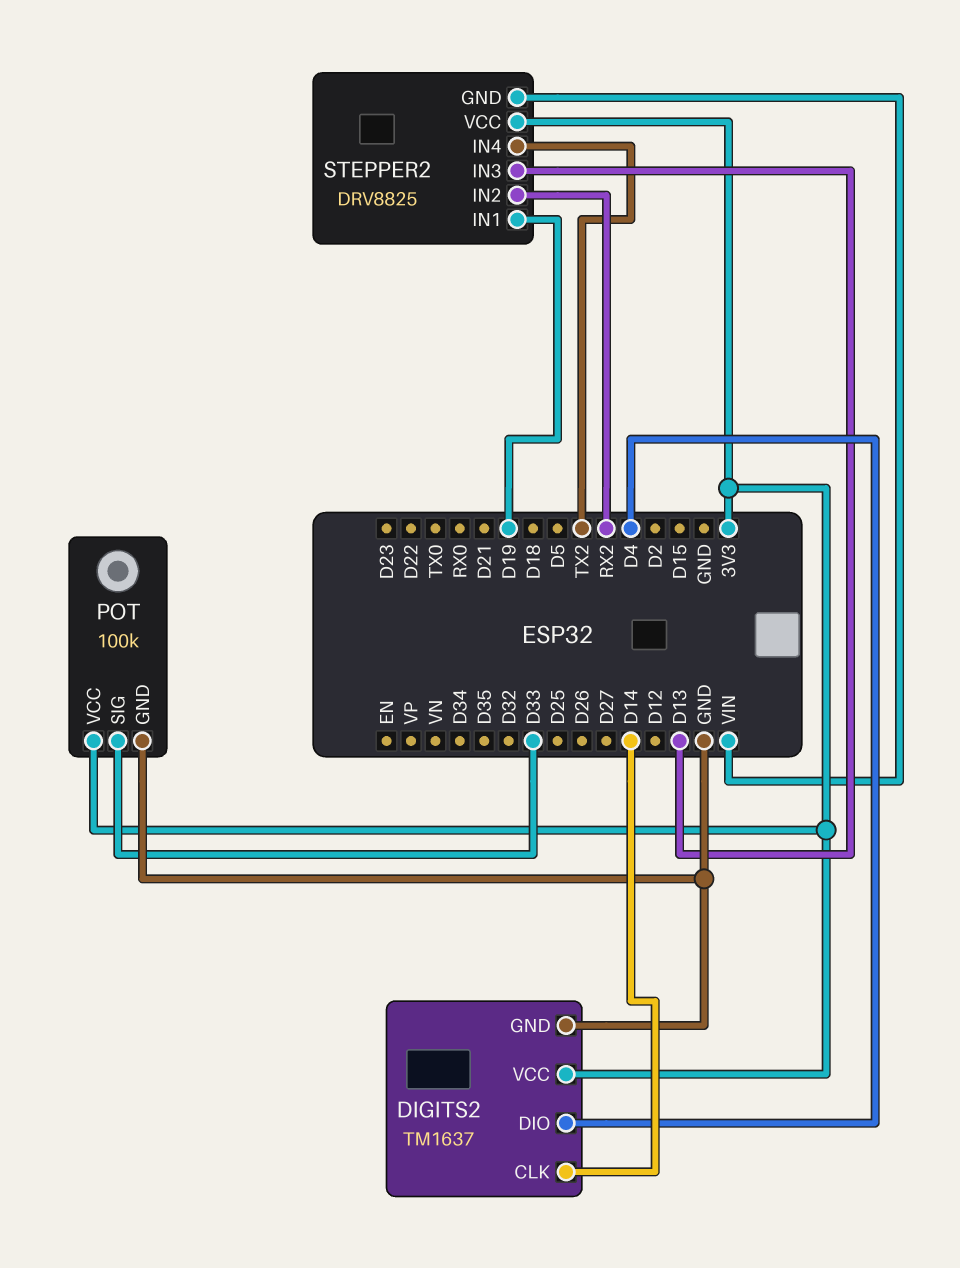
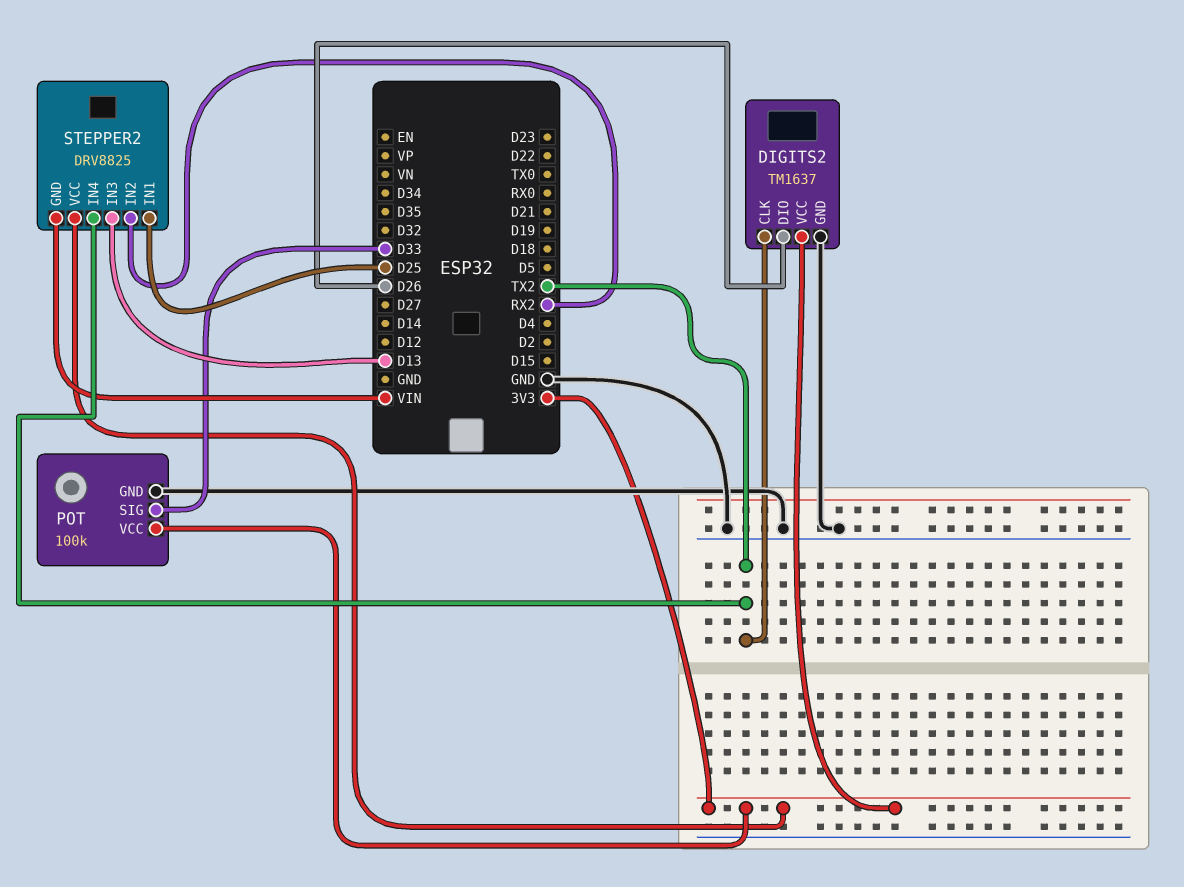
DIGITS2 pin CLK: D14 -> TX2
DIGITS2 pin DIO: D4 -> D26
STEPPER2 pin IN1: D19 -> D25

